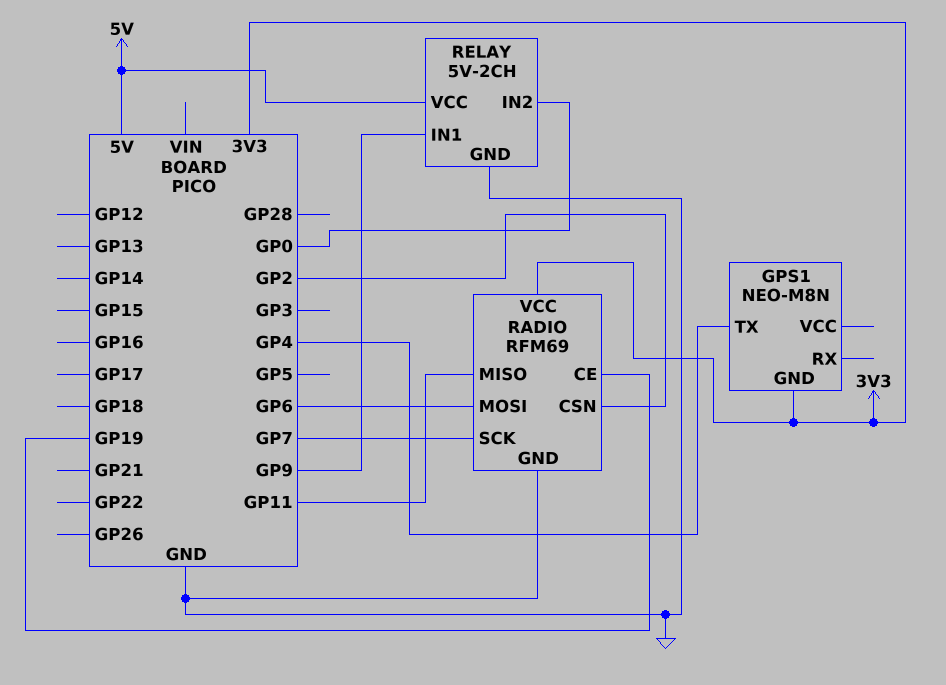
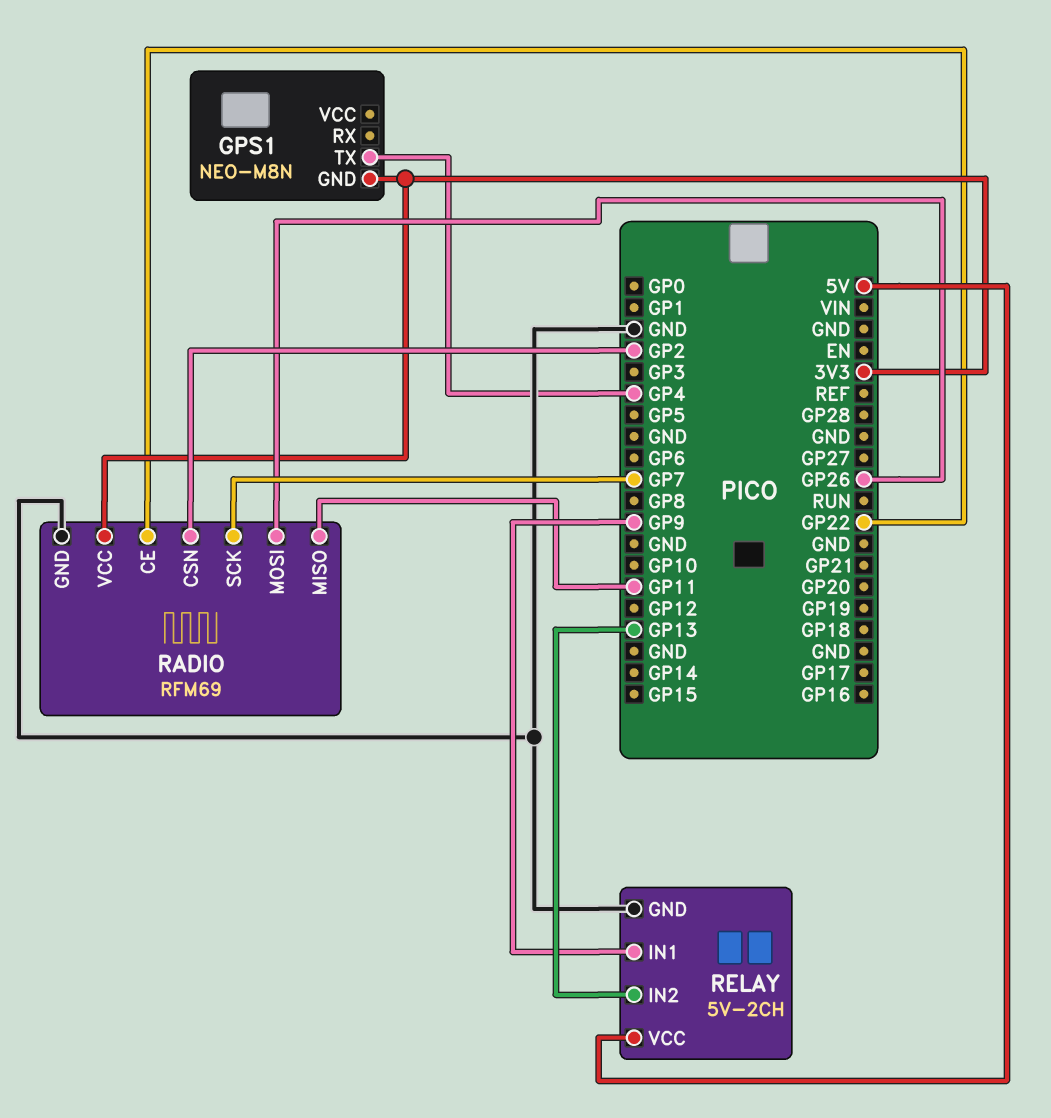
RADIO pin CE: GP19 -> GP22
RADIO pin MOSI: GP6 -> GP26
RELAY pin IN2: GP0 -> GP13

